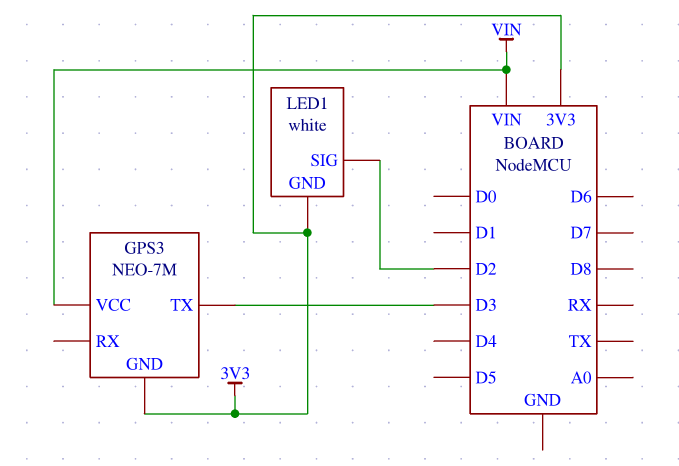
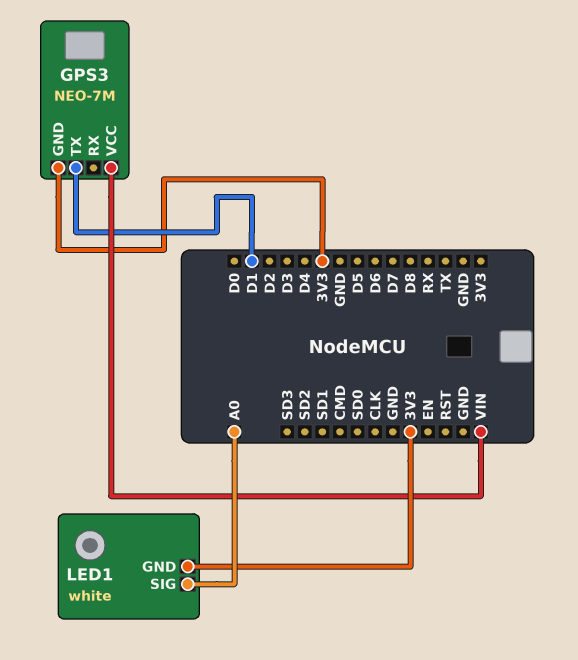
GPS3 pin TX: D3 -> D1
LED1 pin SIG: D2 -> A0

